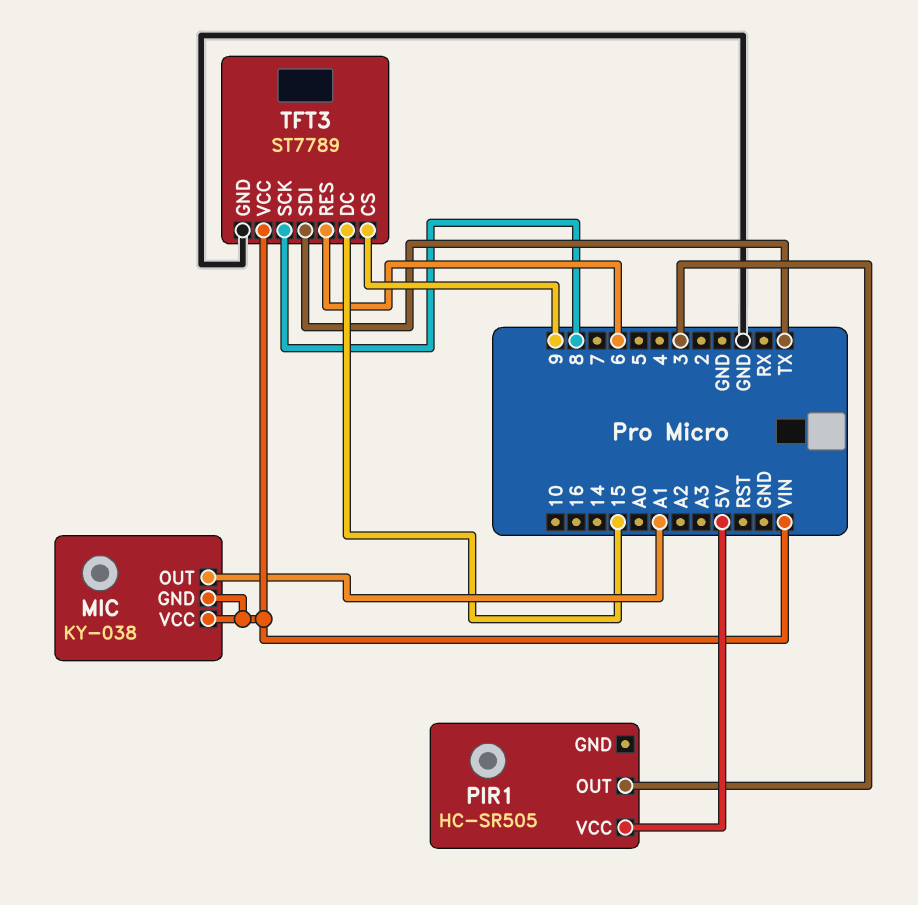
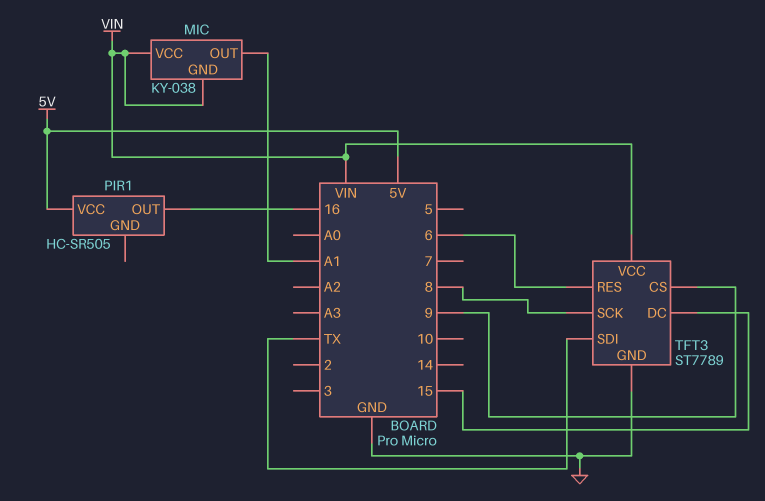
PIR1 pin OUT: 3 -> 16

